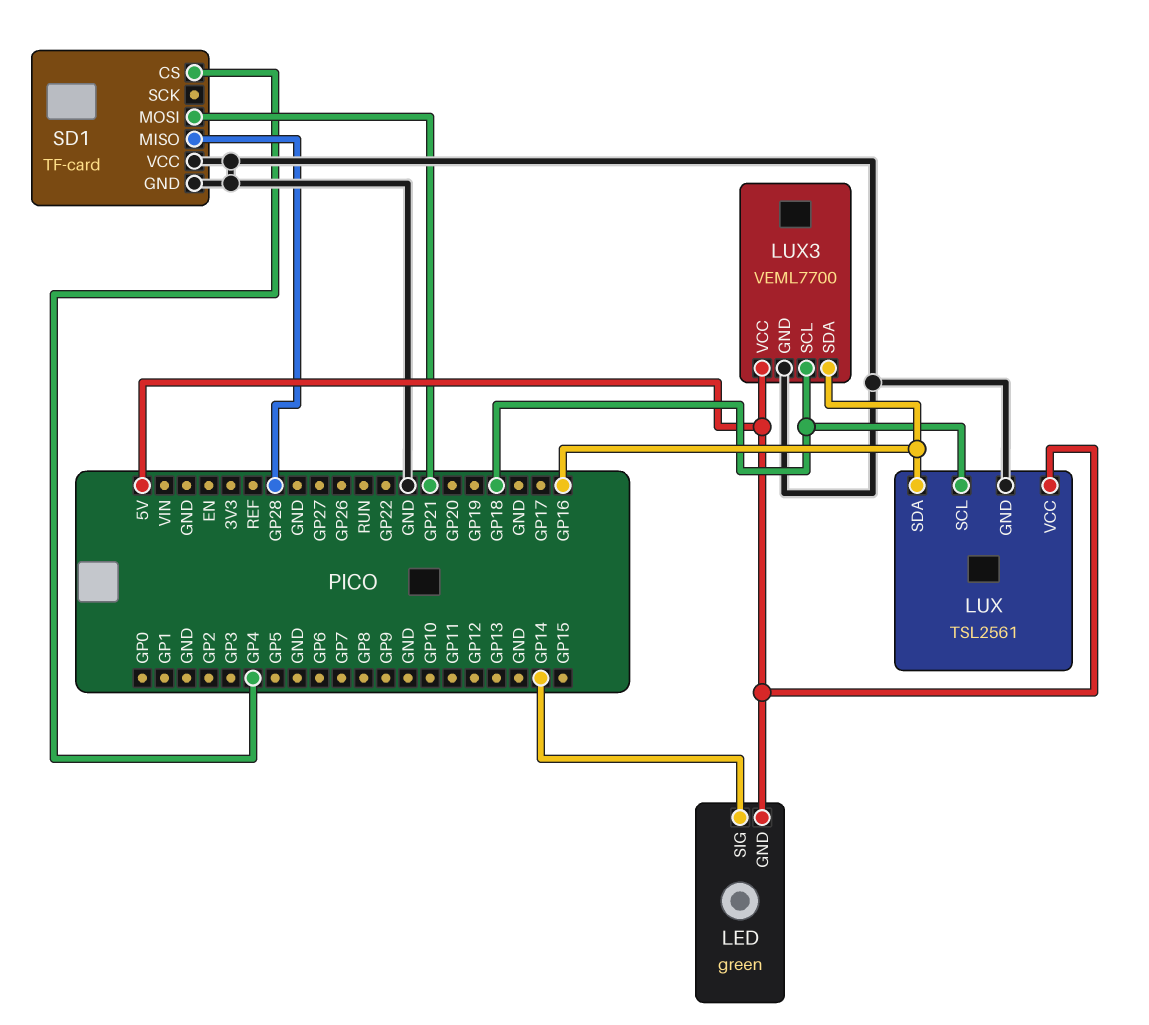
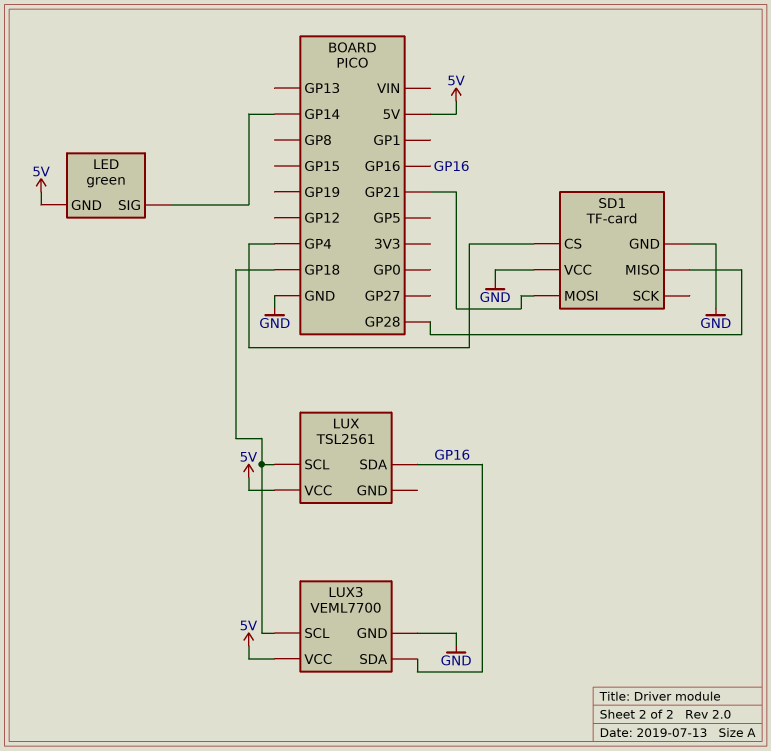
LUX pin GND: GND -> none

